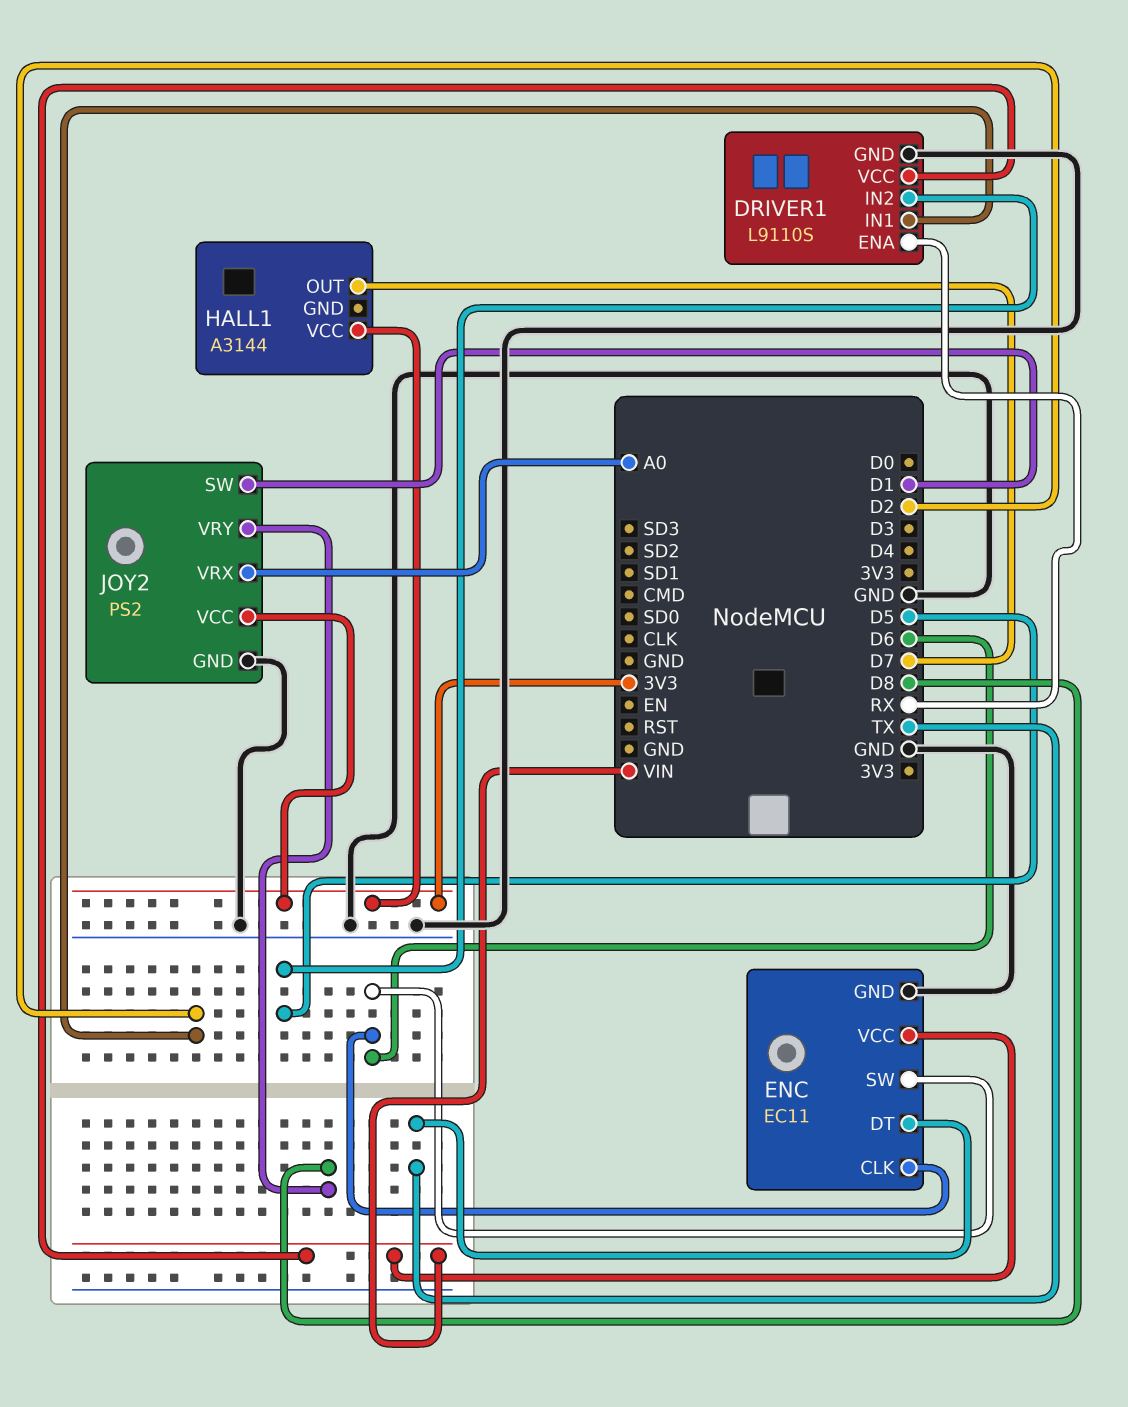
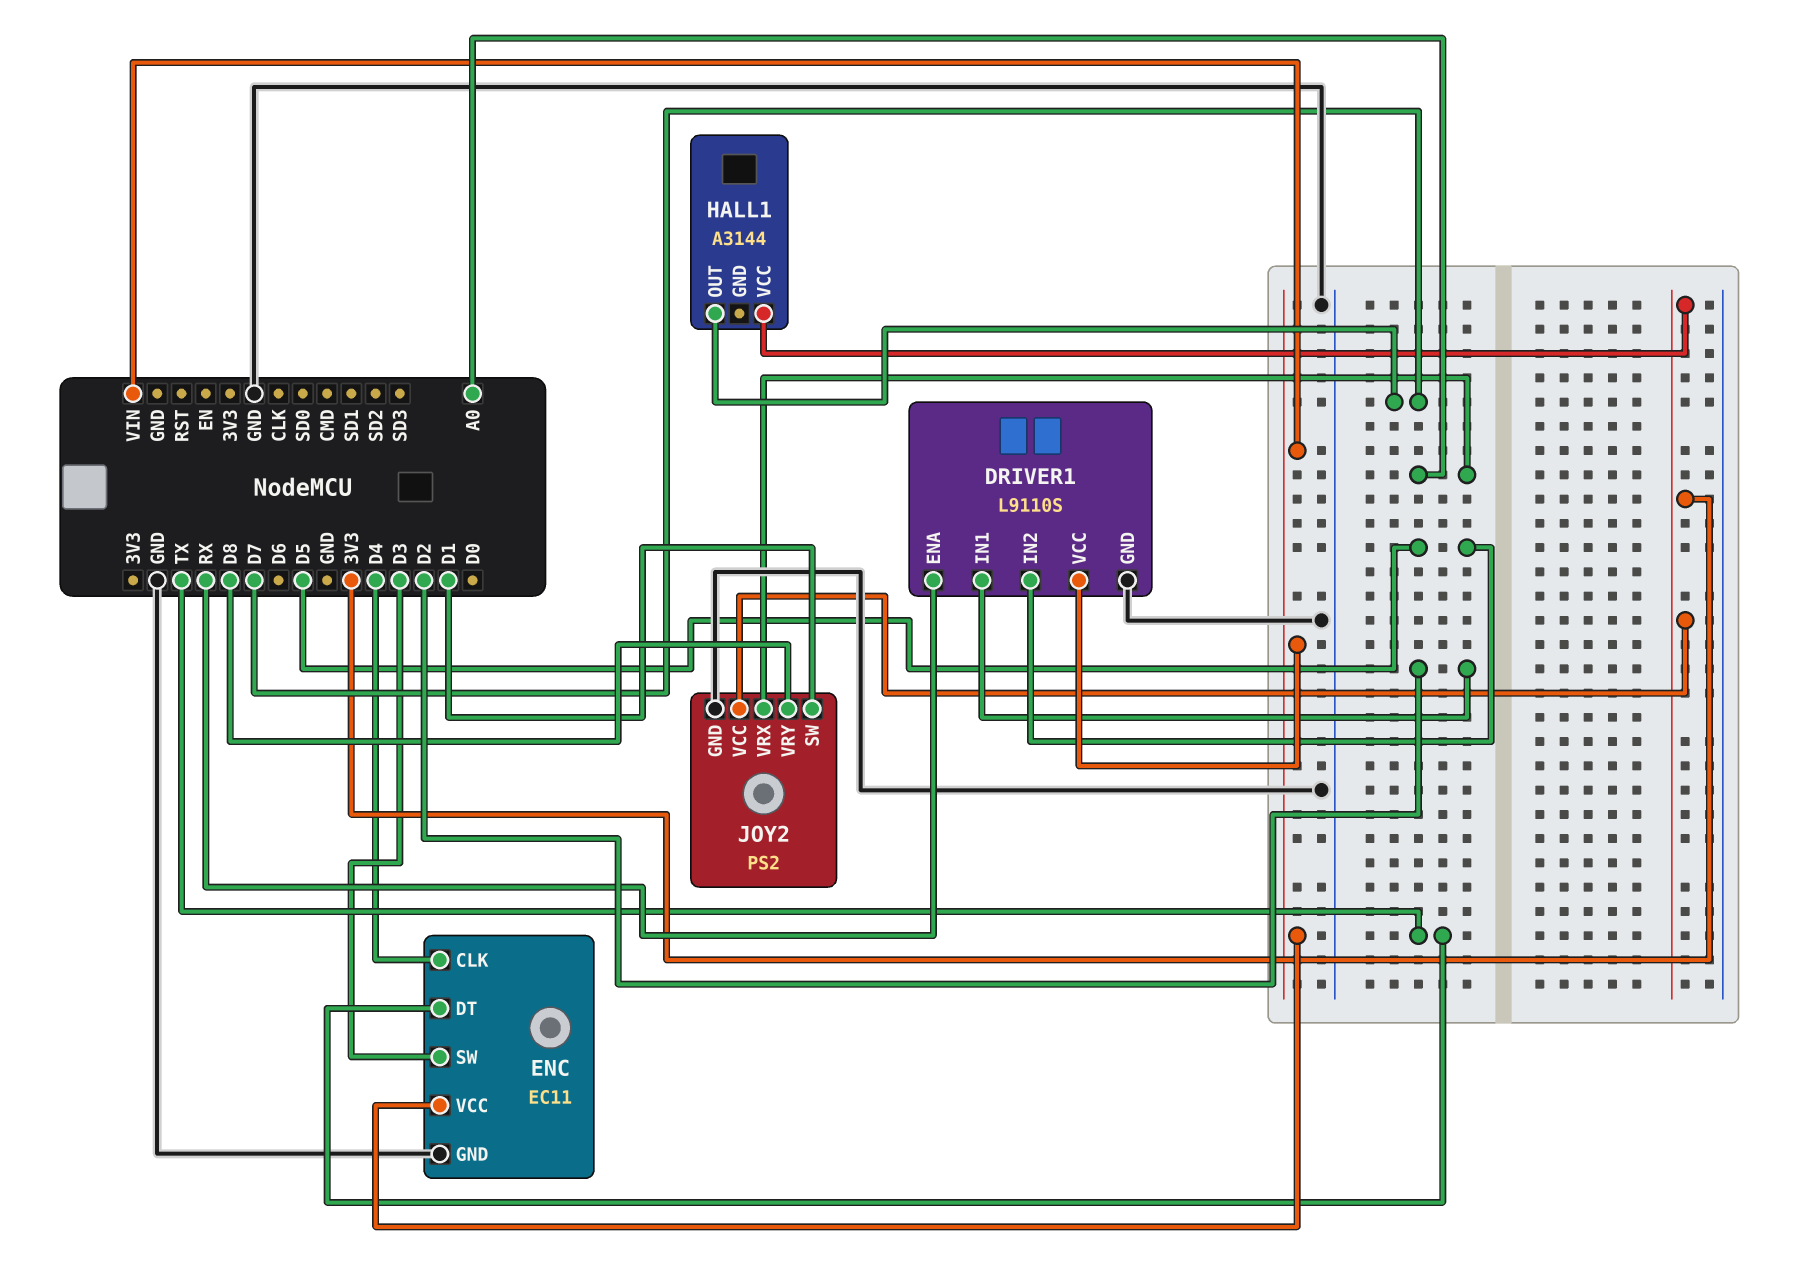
ENC pin CLK: D6 -> D4
ENC pin SW: D6 -> D3

